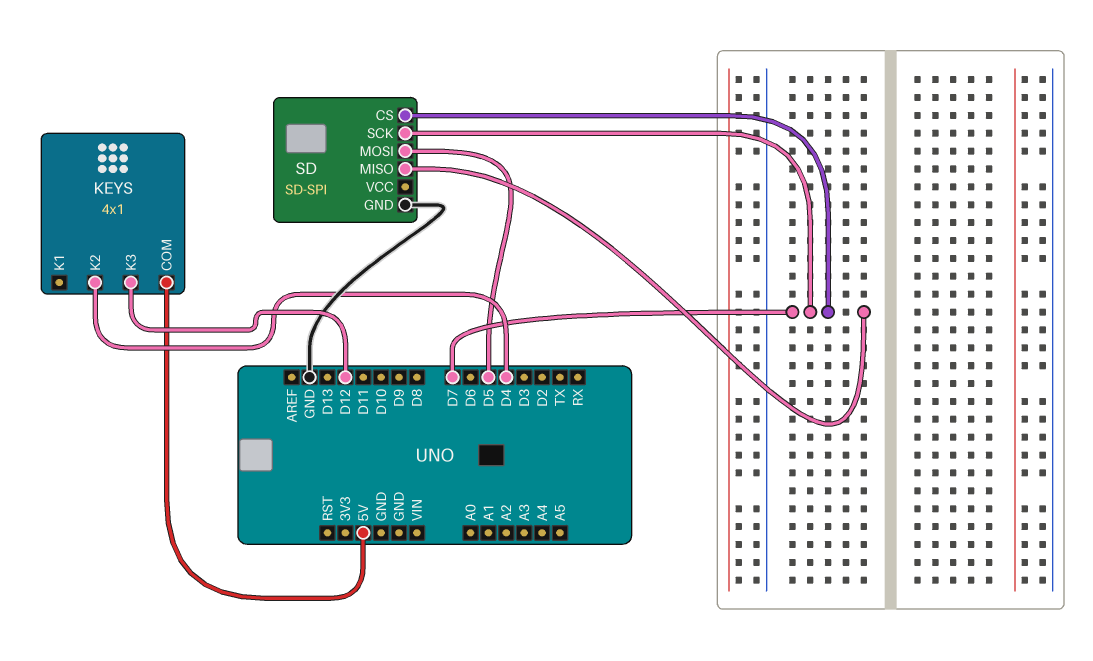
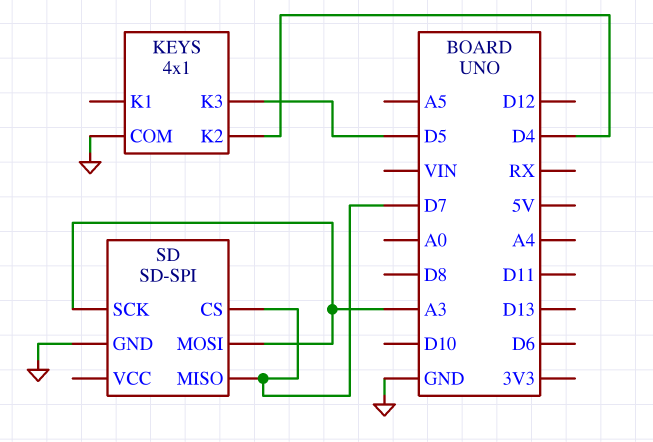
KEYS pin COM: 5V -> GND
KEYS pin K3: D12 -> D5
SD pin MOSI: D5 -> A3
SD pin SCK: D7 -> A3

